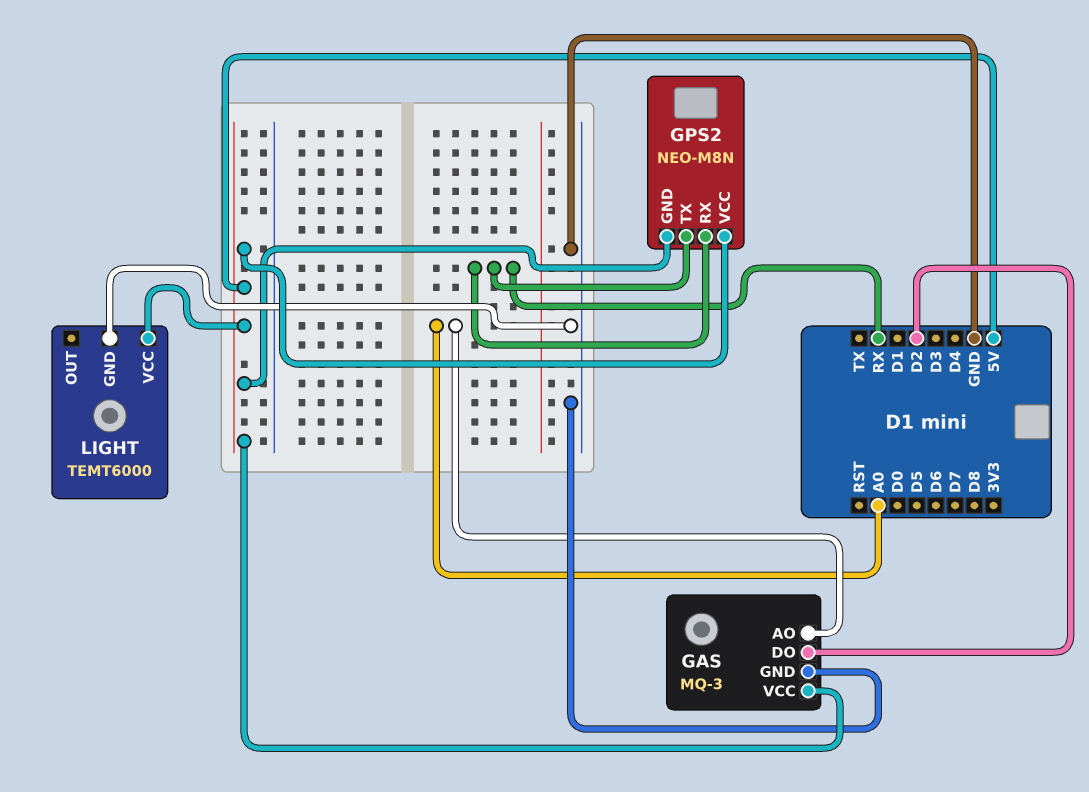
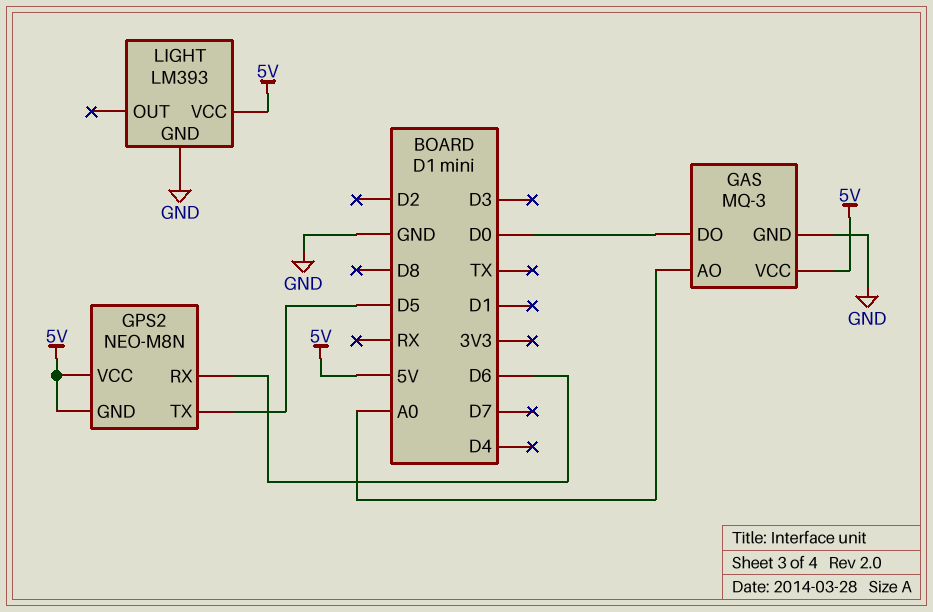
GAS pin DO: D2 -> D0
GPS2 pin RX: RX -> D6
GPS2 pin TX: RX -> D5
LIGHT: TEMT6000 -> LM393

